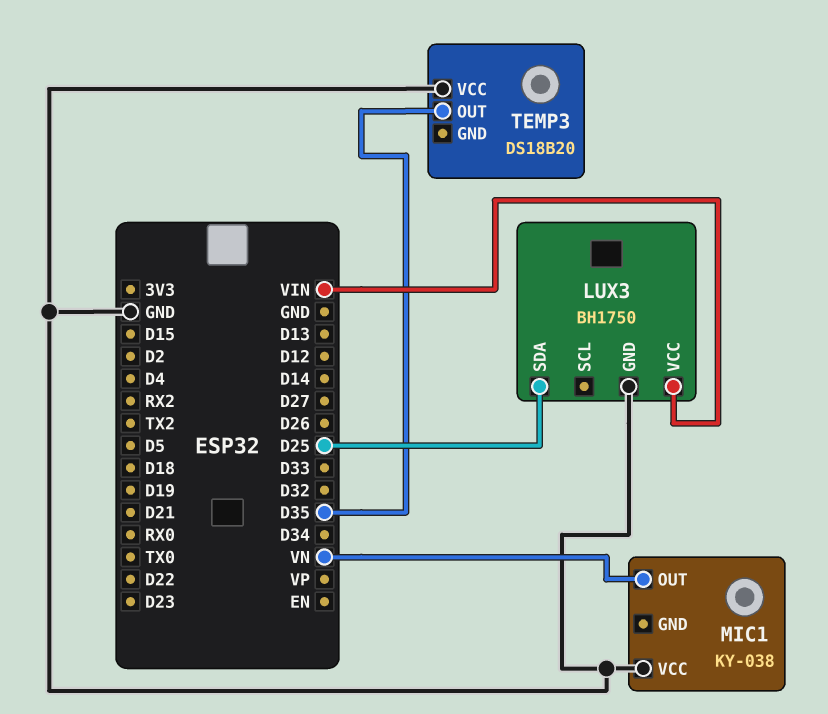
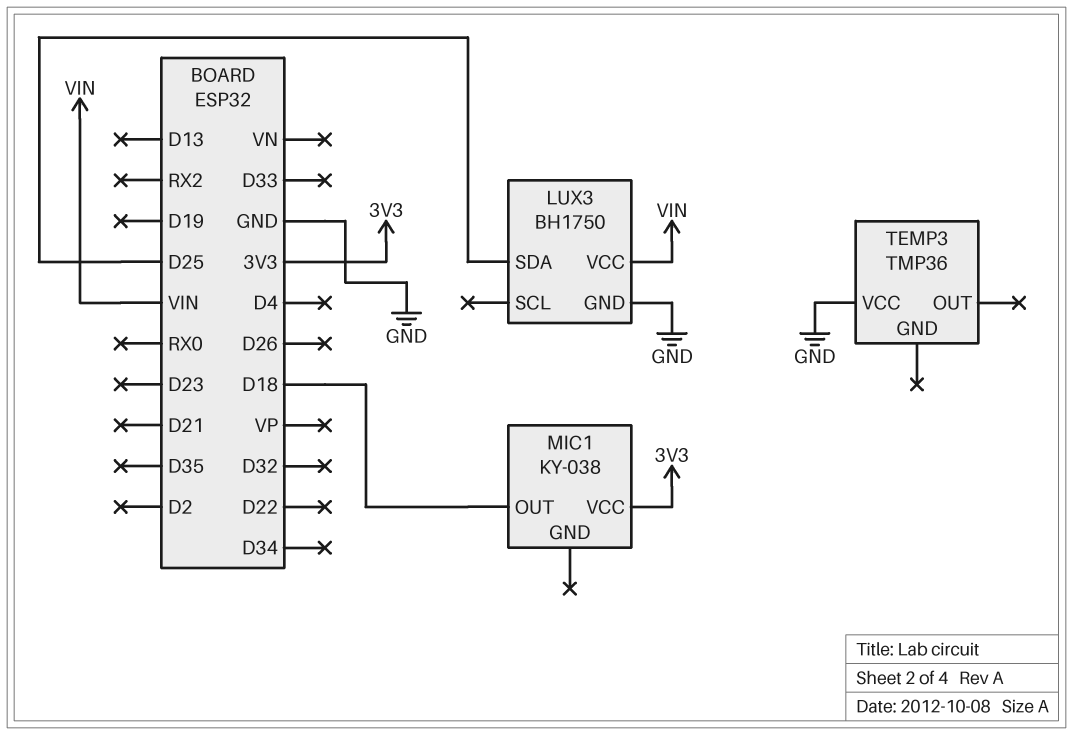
MIC1 pin OUT: VN -> D18
MIC1 pin VCC: GND -> 3V3
TEMP3: DS18B20 -> TMP36
TEMP3 pin OUT: D35 -> none

